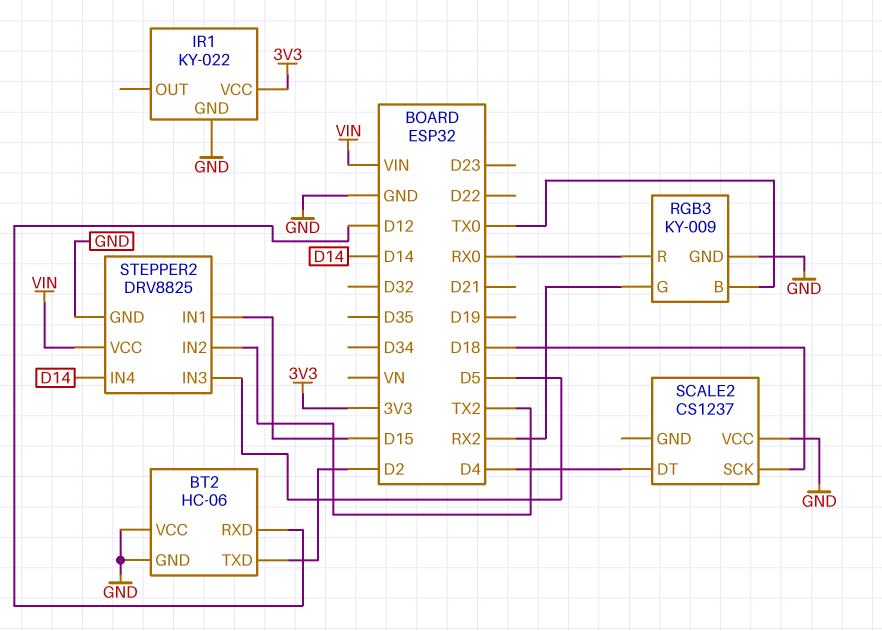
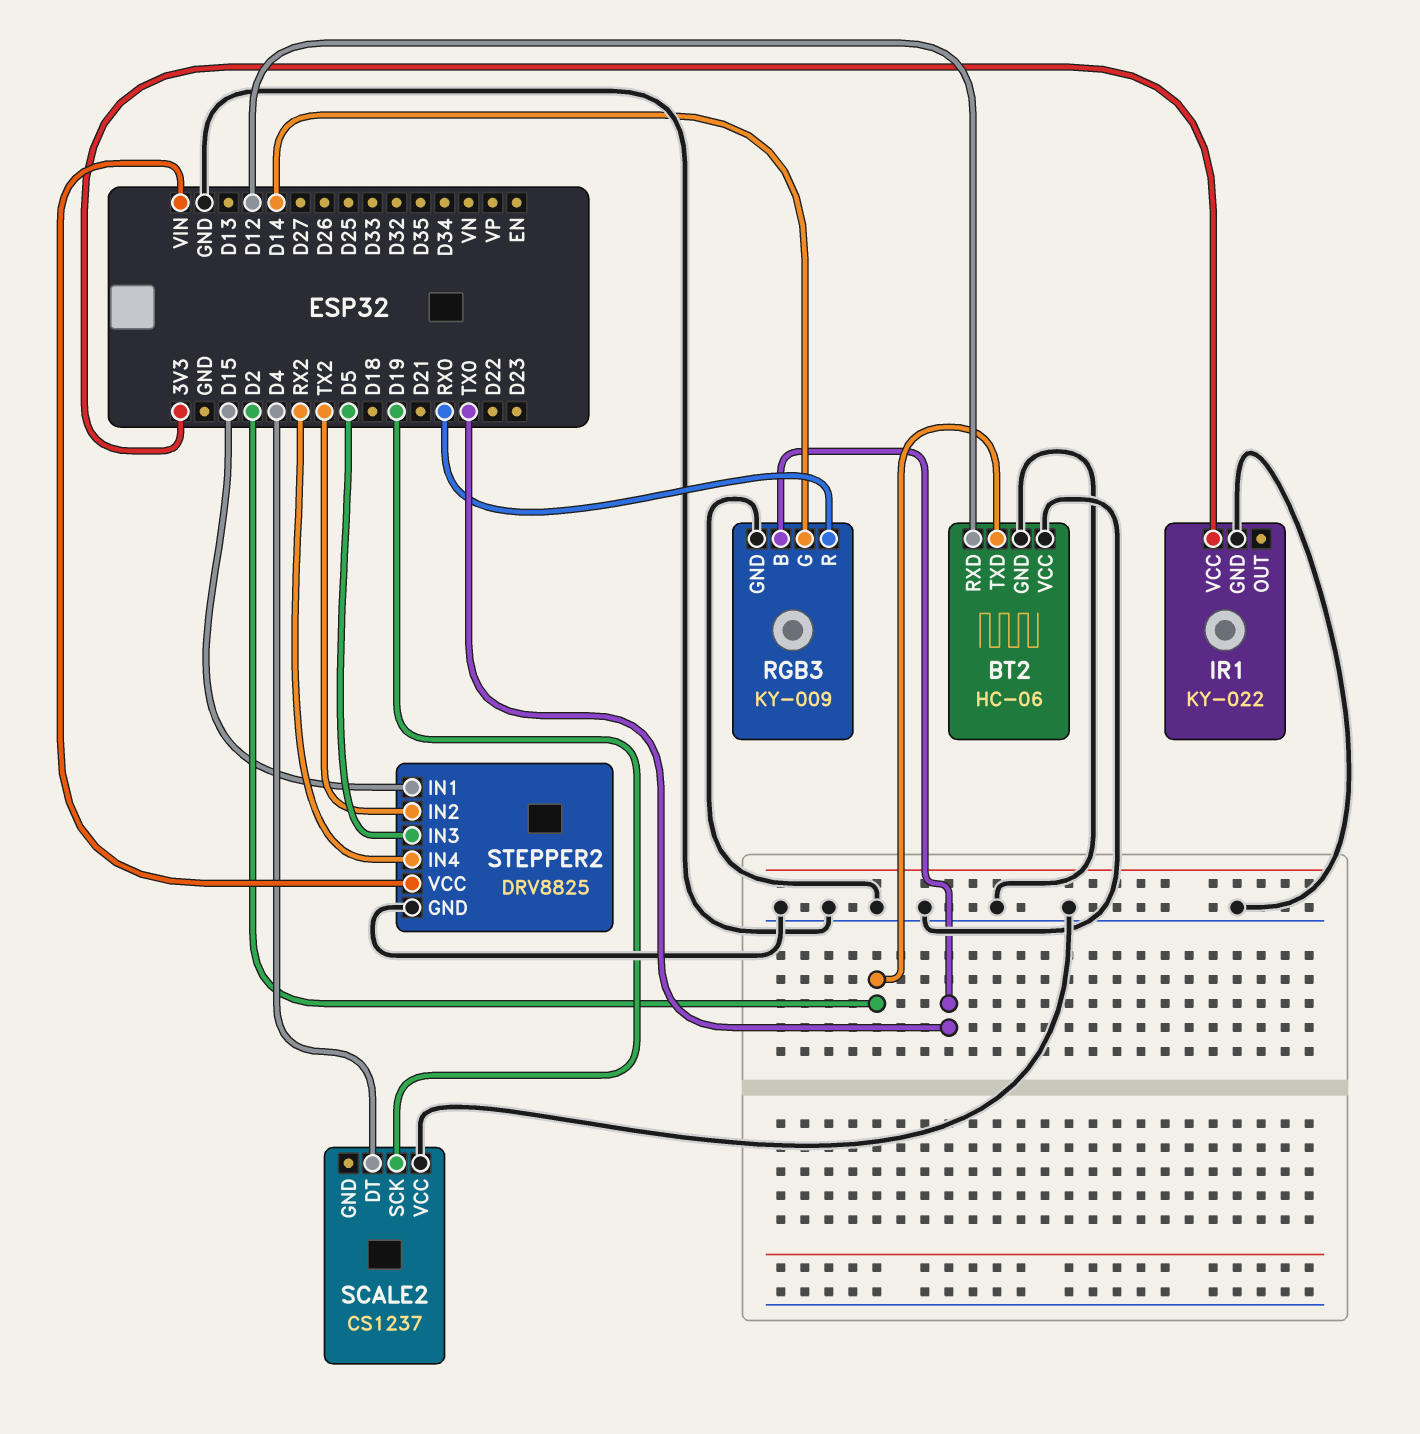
RGB3 pin G: RX2 -> D14
SCALE2 pin SCK: D18 -> D19
STEPPER2 pin IN4: D14 -> RX2

